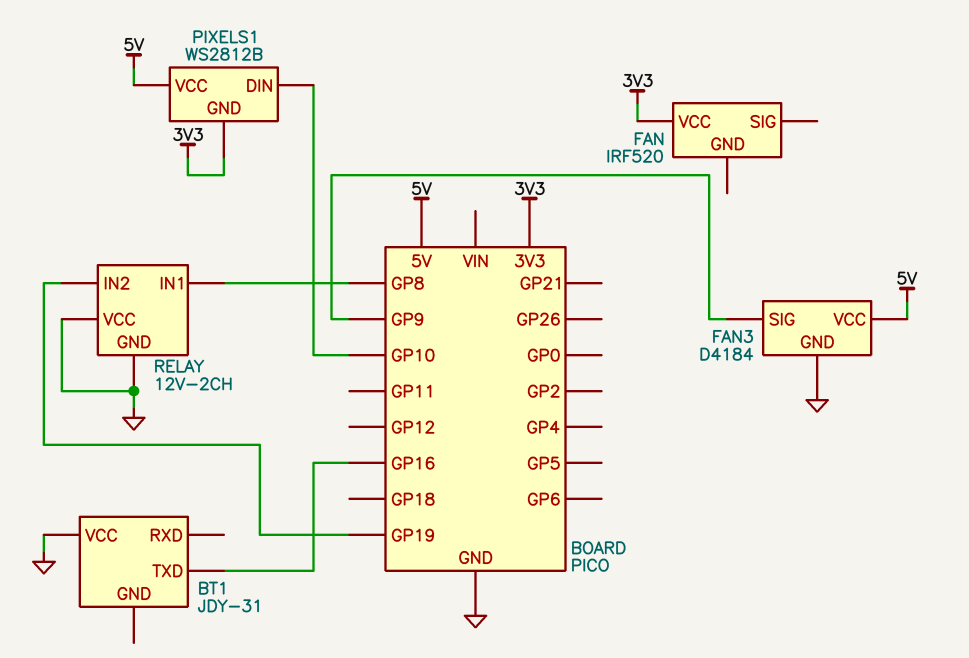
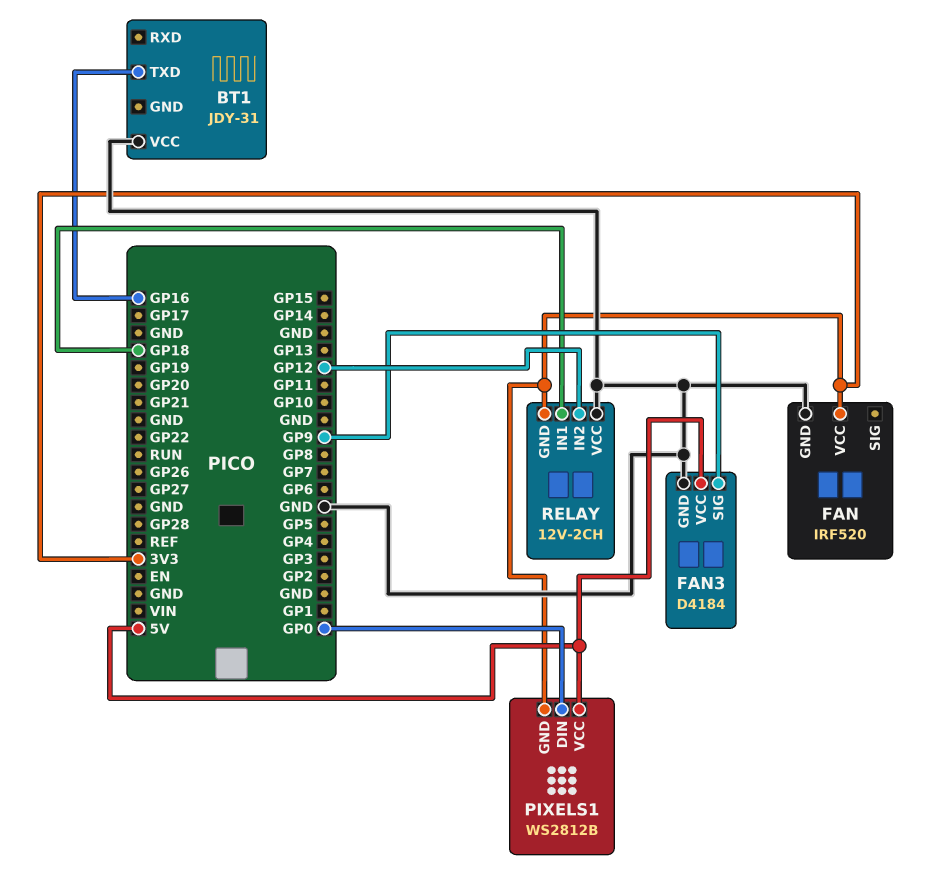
FAN pin GND: none -> GND
PIXELS1 pin DIN: GP10 -> GP0
RELAY pin GND: GND -> 3V3
RELAY pin IN1: GP8 -> GP18
RELAY pin IN2: GP19 -> GP12

